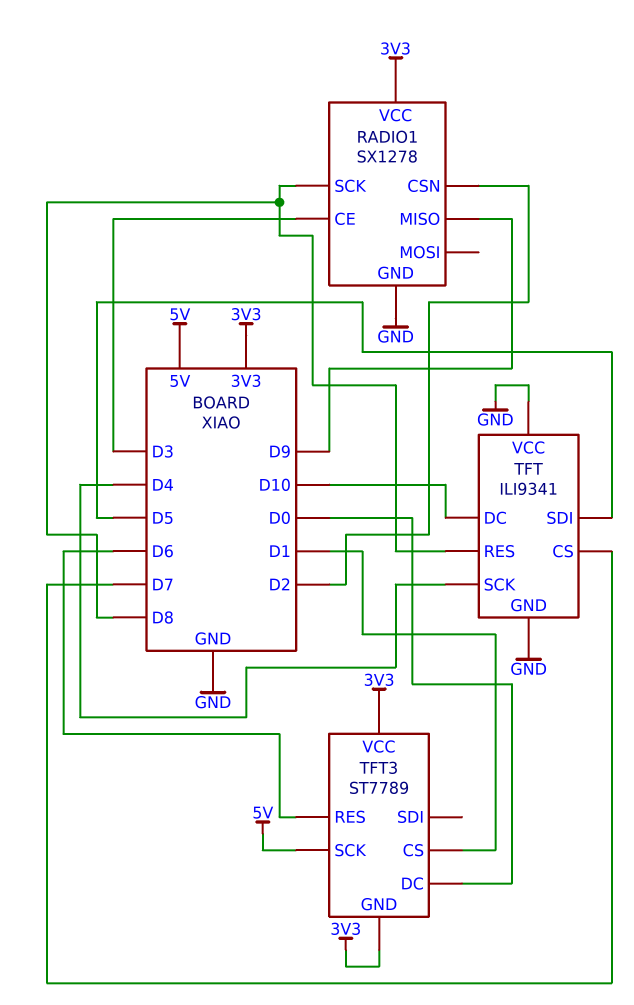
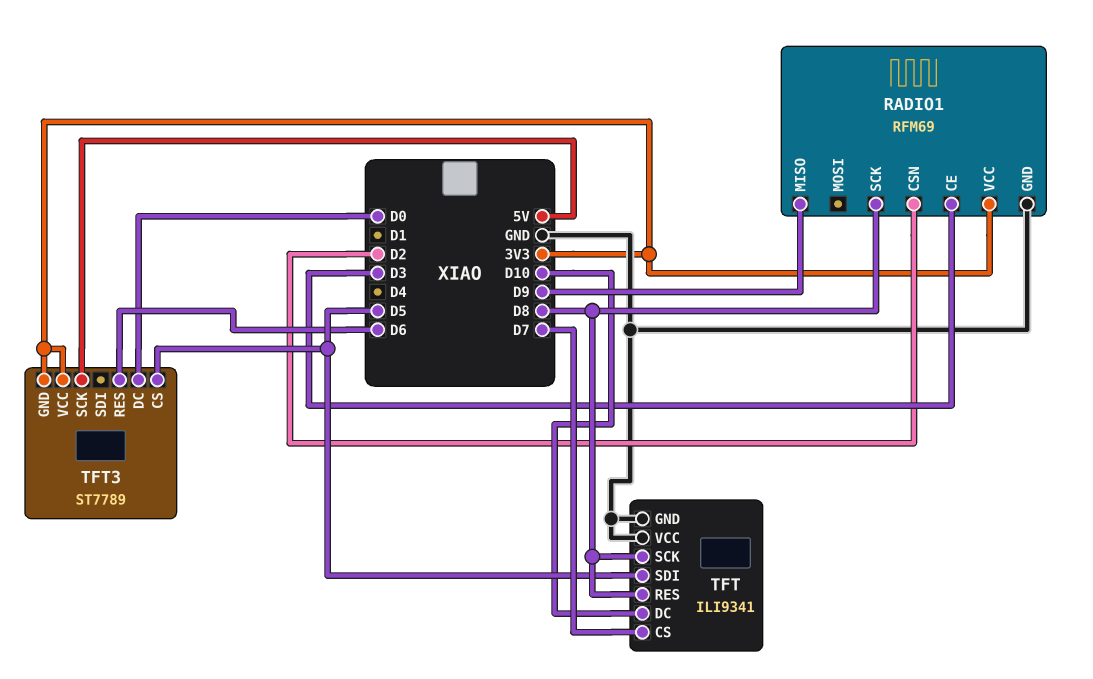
RADIO1: SX1278 -> RFM69
TFT pin SCK: D4 -> D8
TFT3 pin CS: D1 -> D5

